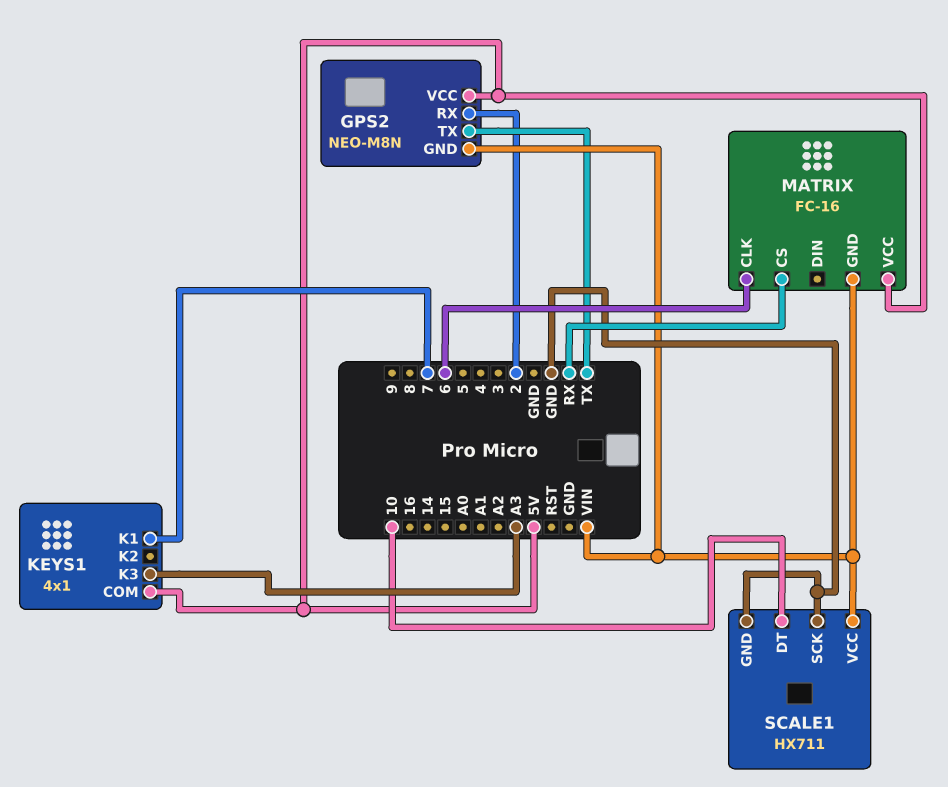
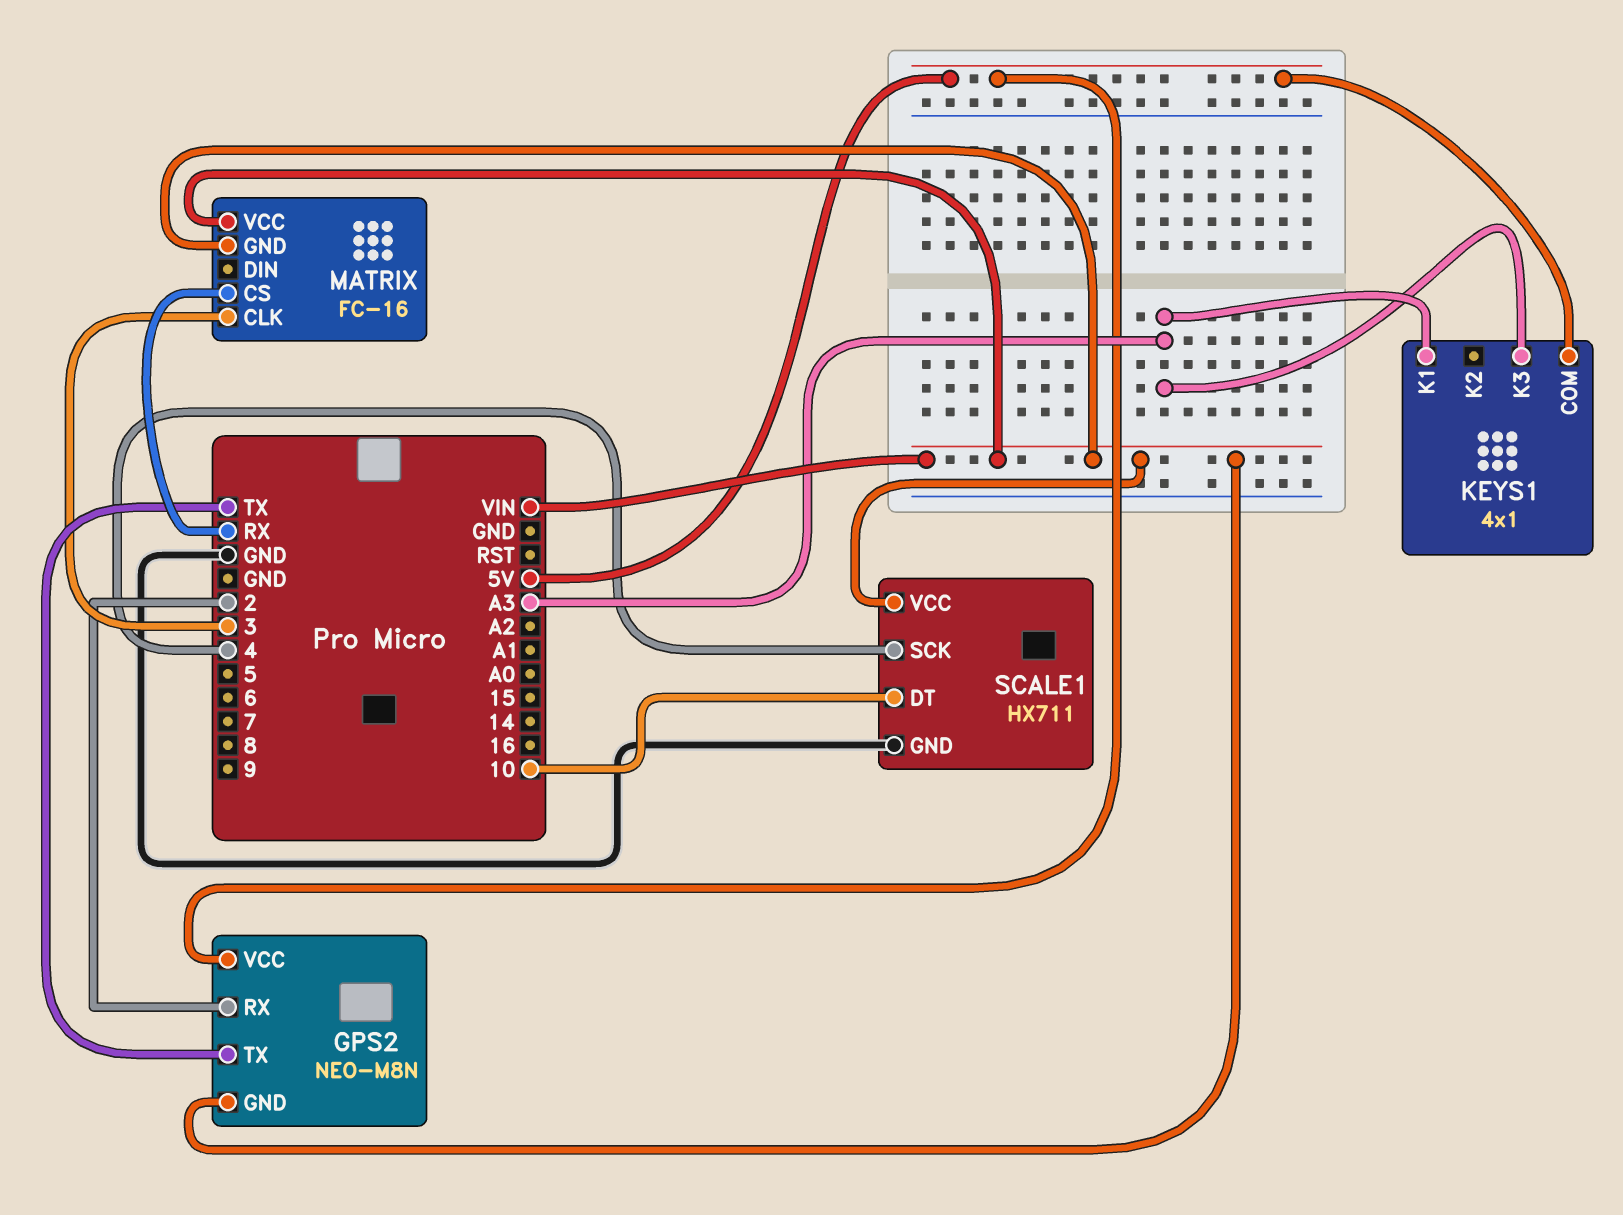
KEYS1 pin K1: 7 -> A3
MATRIX pin CLK: 6 -> 3
MATRIX pin VCC: 5V -> VIN
SCALE1 pin SCK: GND -> 4

